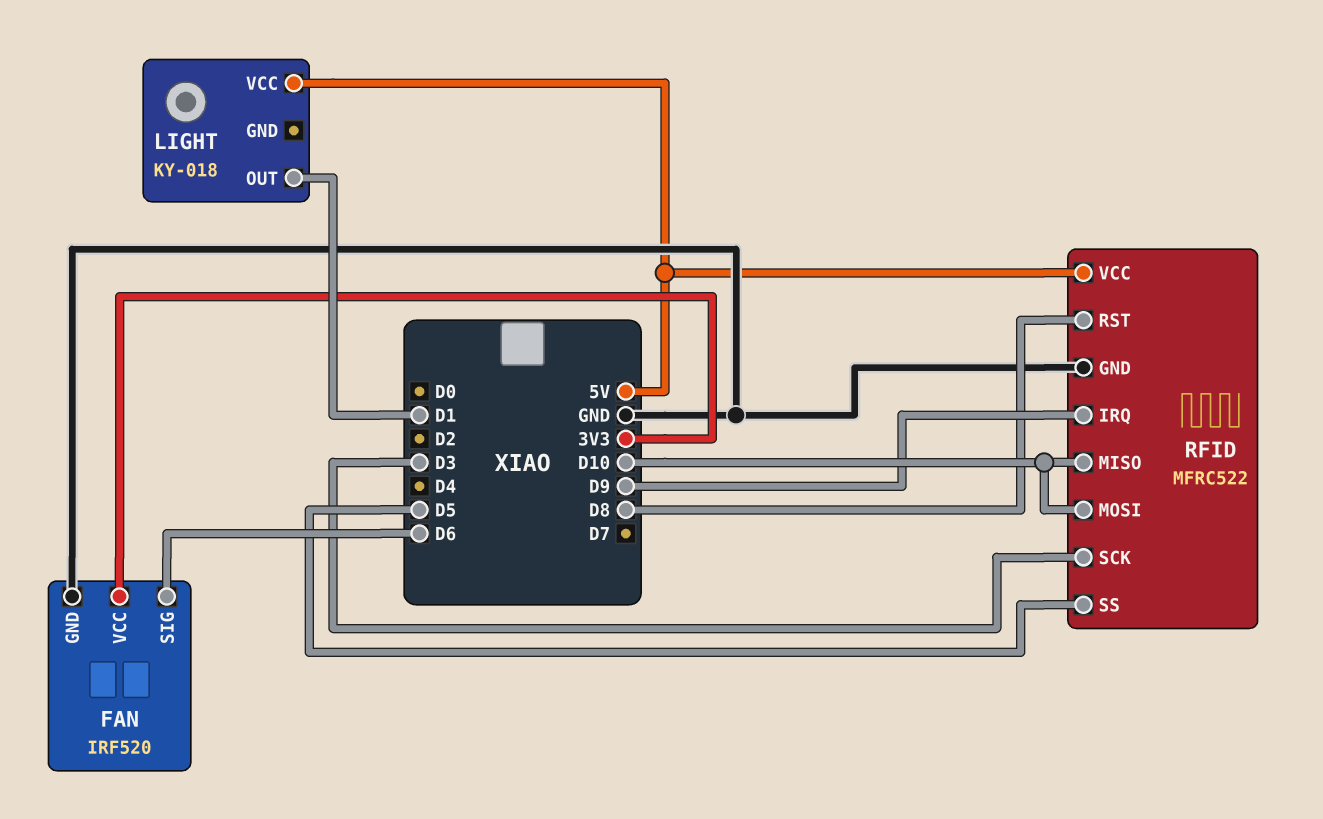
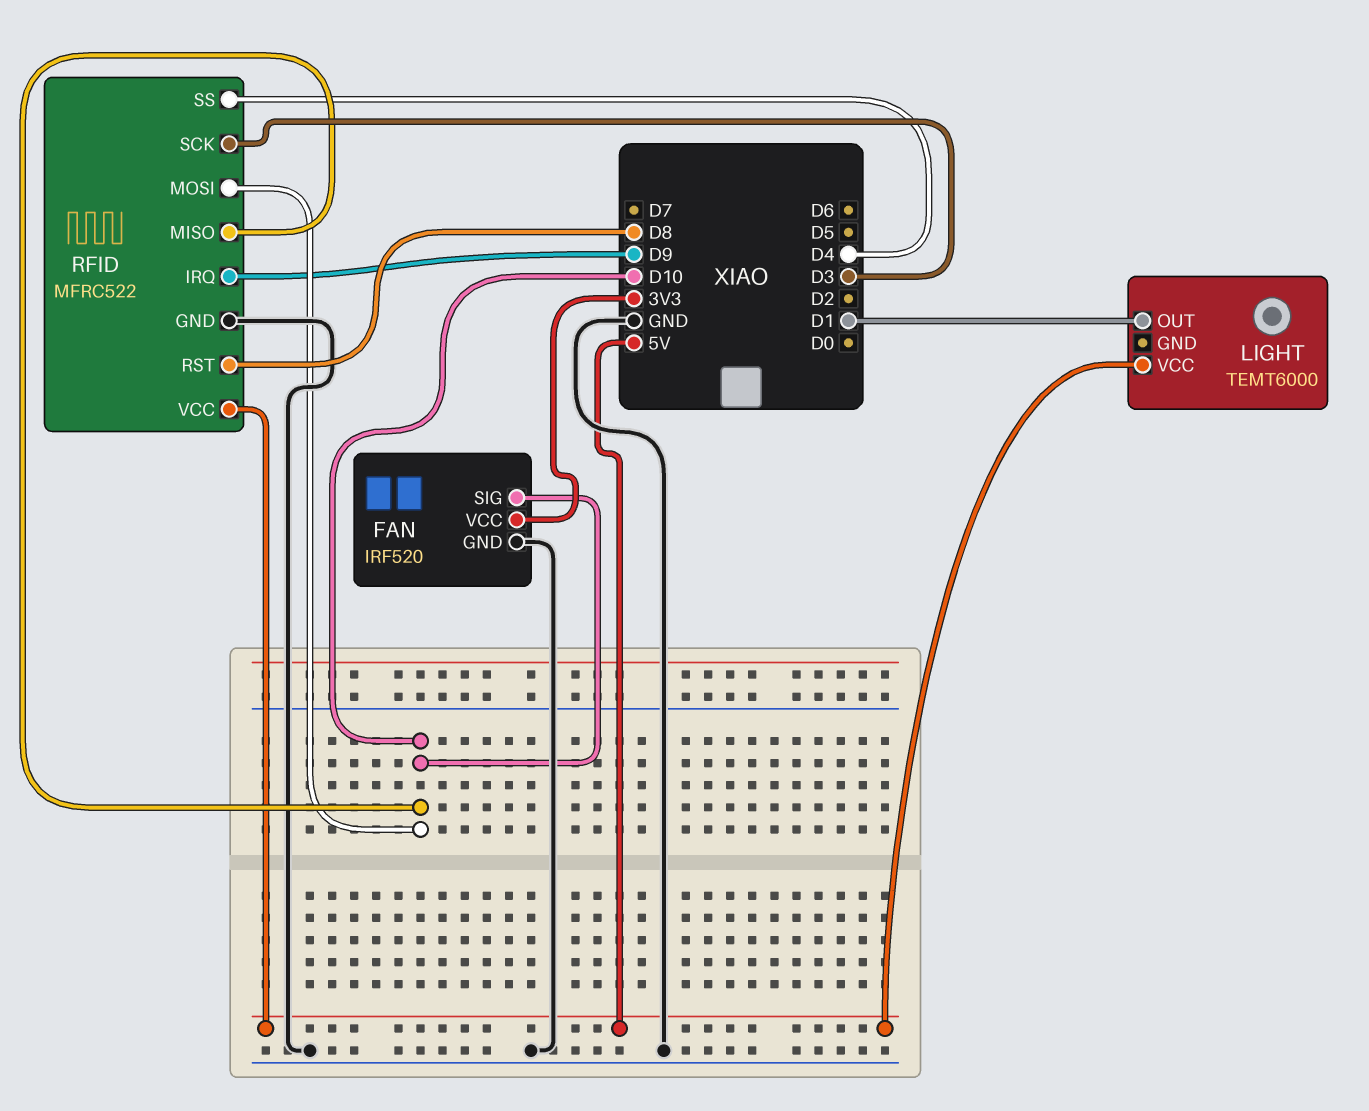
FAN pin SIG: D6 -> D10
LIGHT: KY-018 -> TEMT6000
RFID pin SS: D5 -> D4

